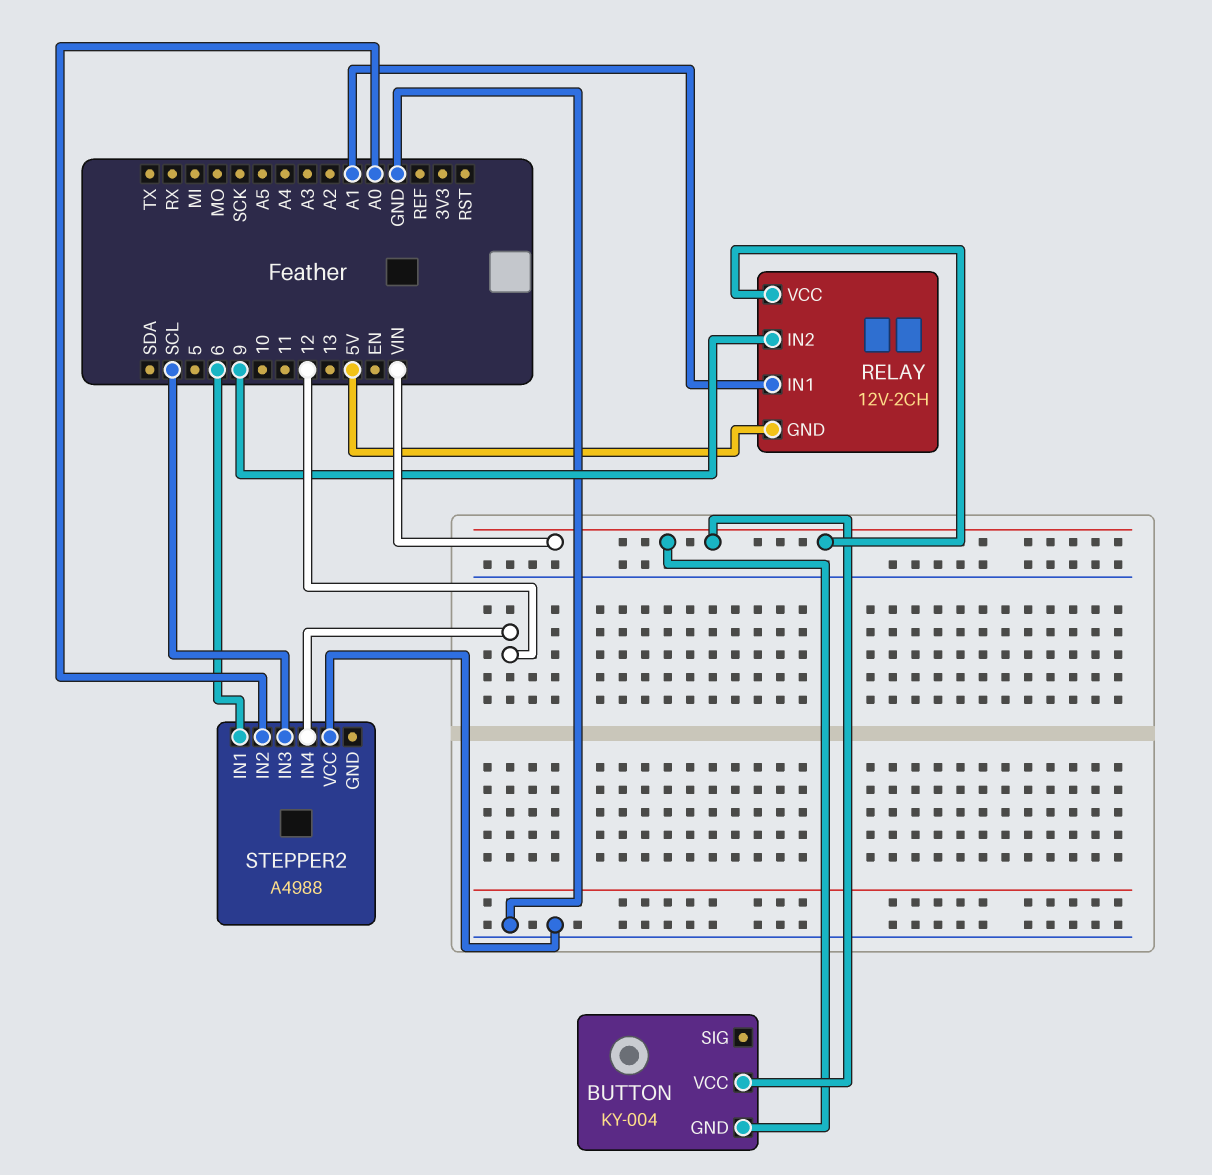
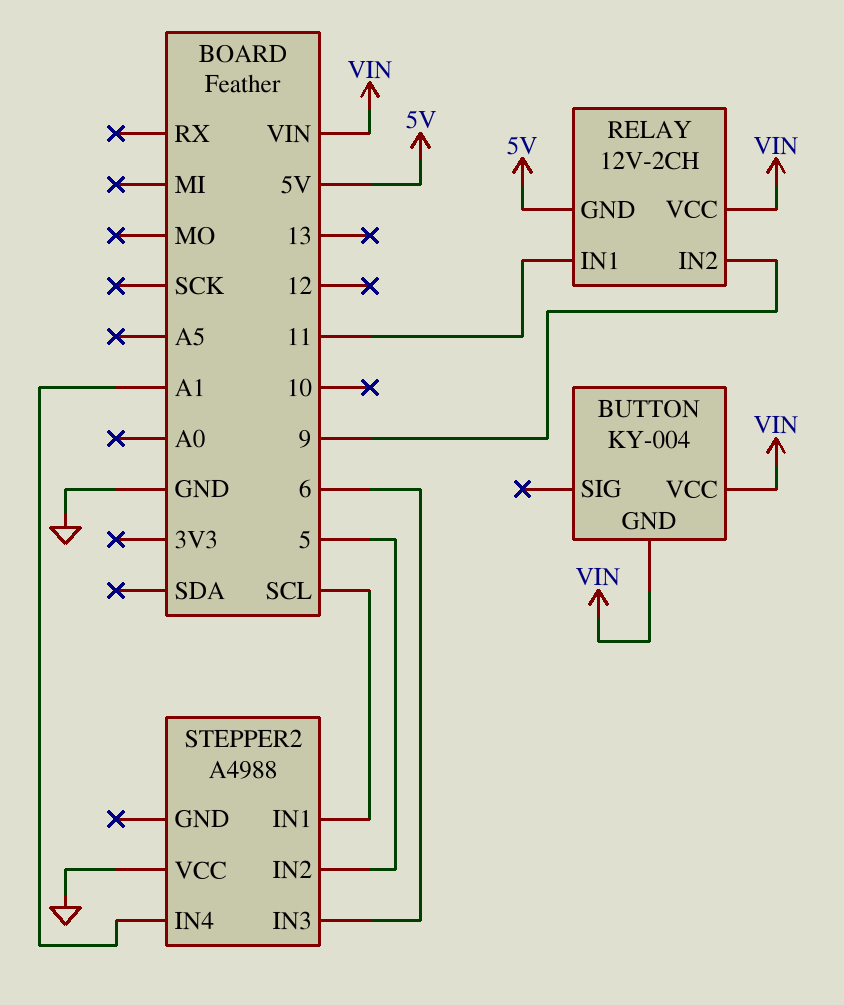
RELAY pin IN1: A1 -> 11
STEPPER2 pin IN1: 6 -> SCL
STEPPER2 pin IN2: A0 -> 5
STEPPER2 pin IN3: SCL -> 6
STEPPER2 pin IN4: 12 -> A1

